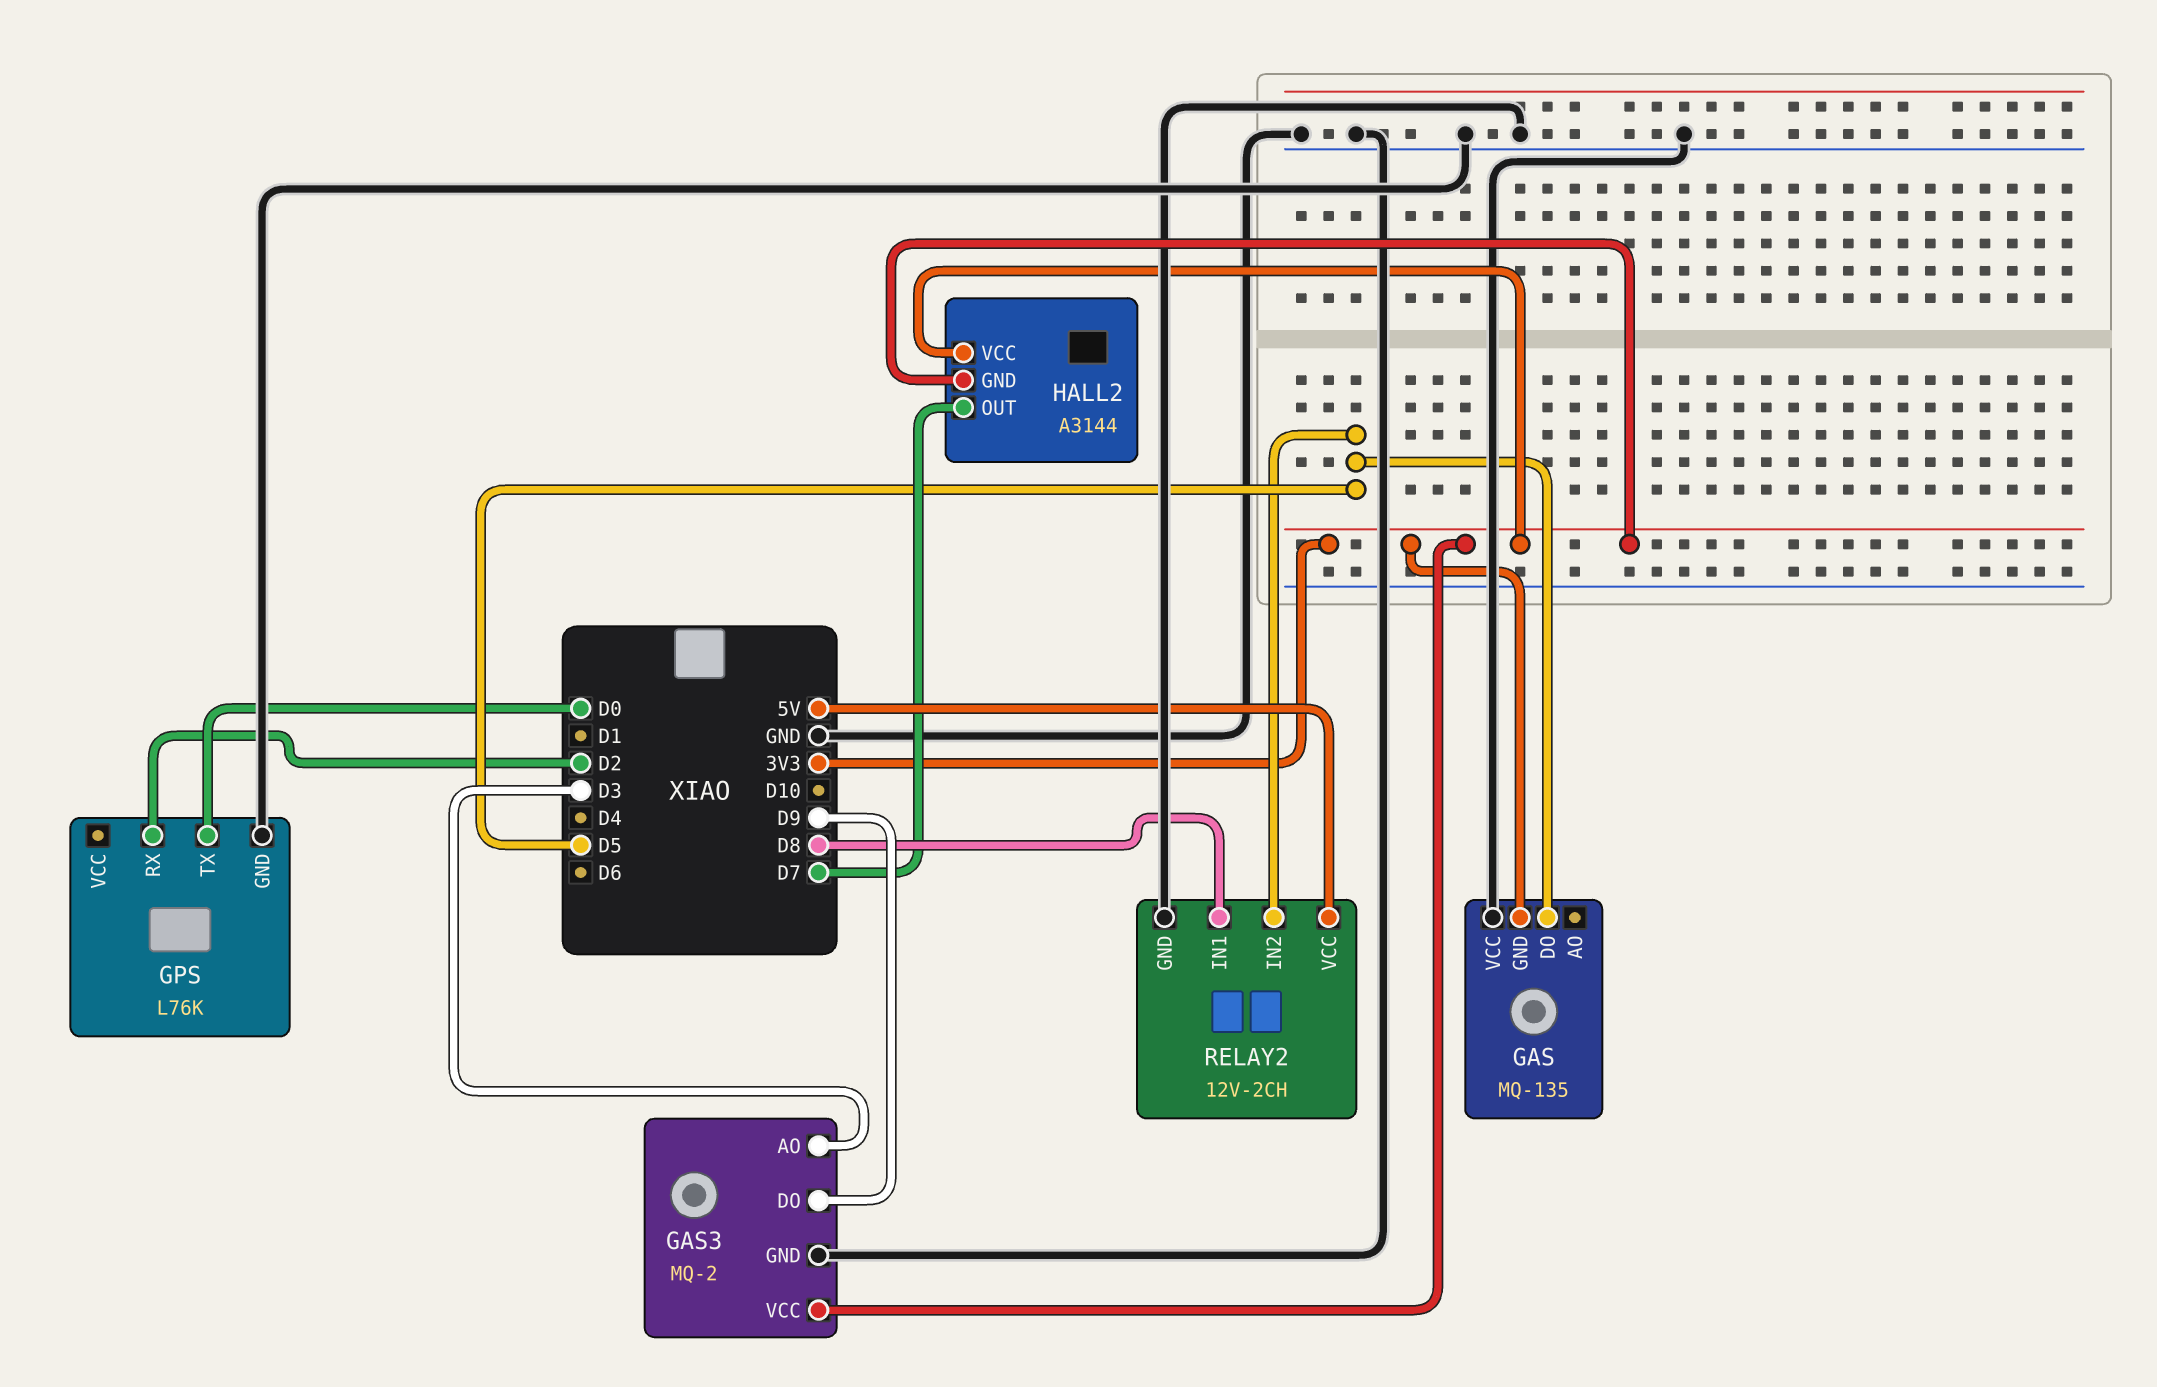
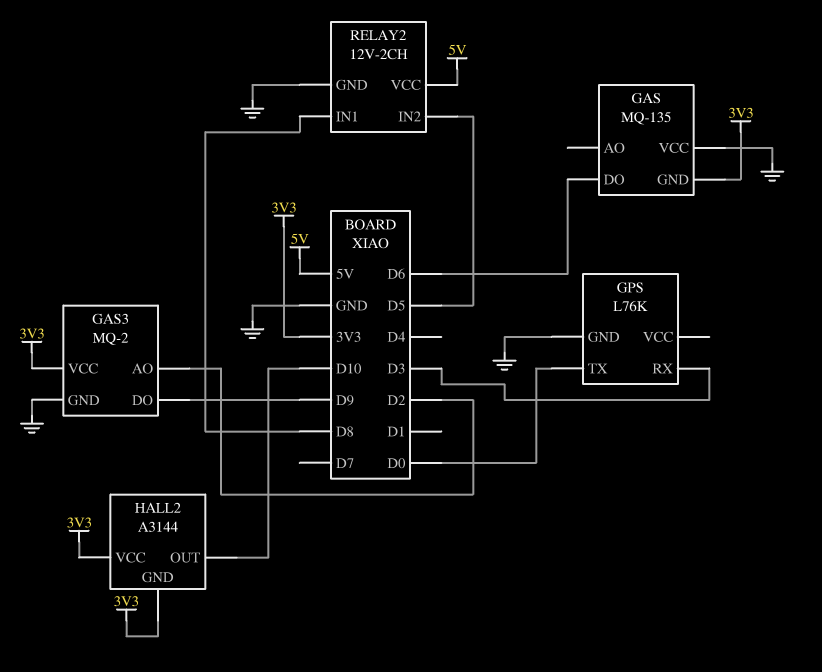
GAS pin DO: D5 -> D6
GAS3 pin AO: D3 -> D2
GPS pin RX: D2 -> D3
HALL2 pin OUT: D7 -> D10

